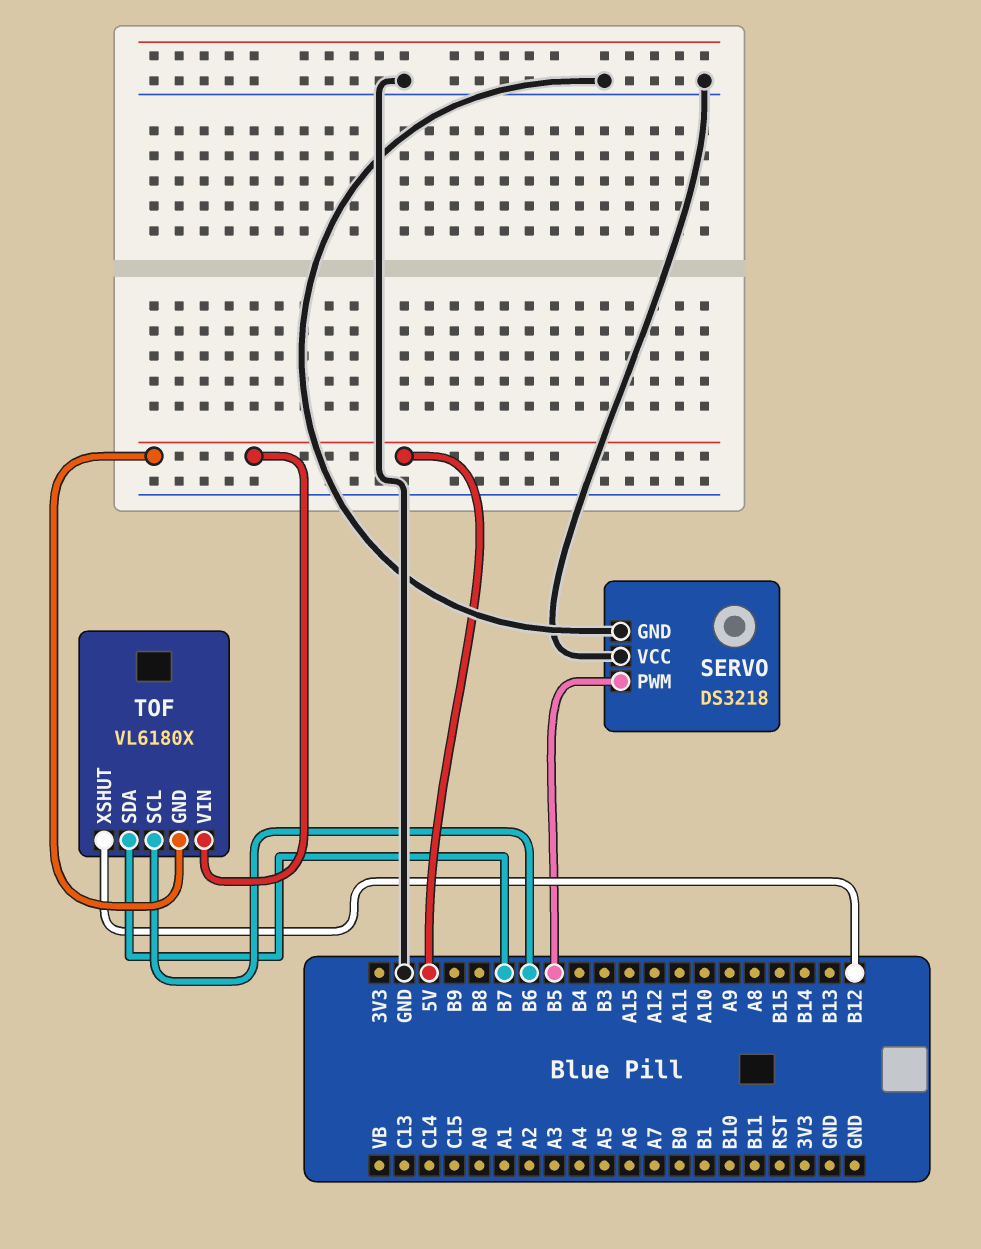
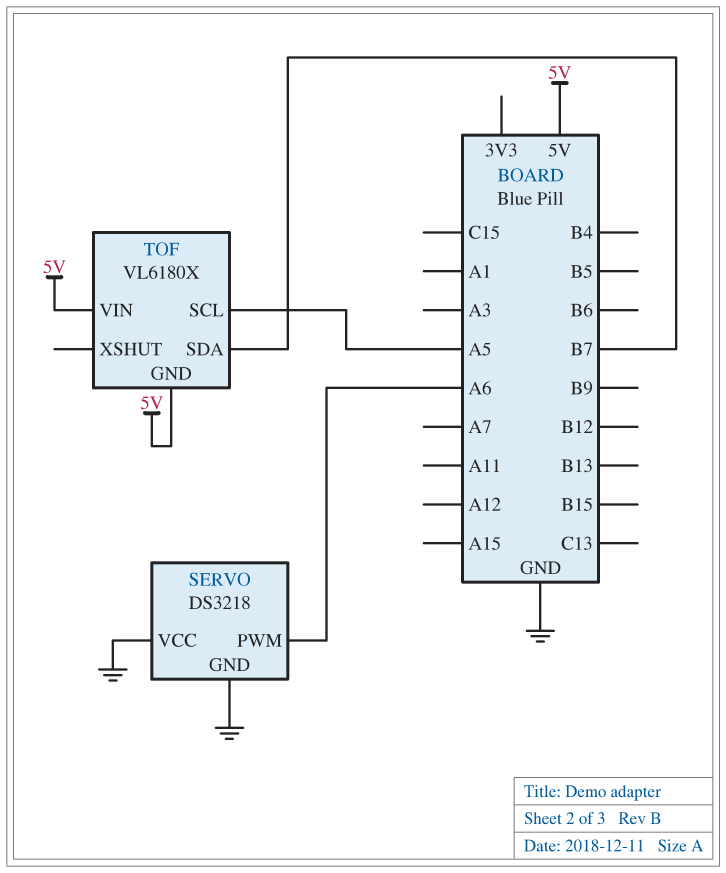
SERVO pin PWM: B5 -> A6
TOF pin SCL: B6 -> A5
TOF pin XSHUT: B12 -> none

